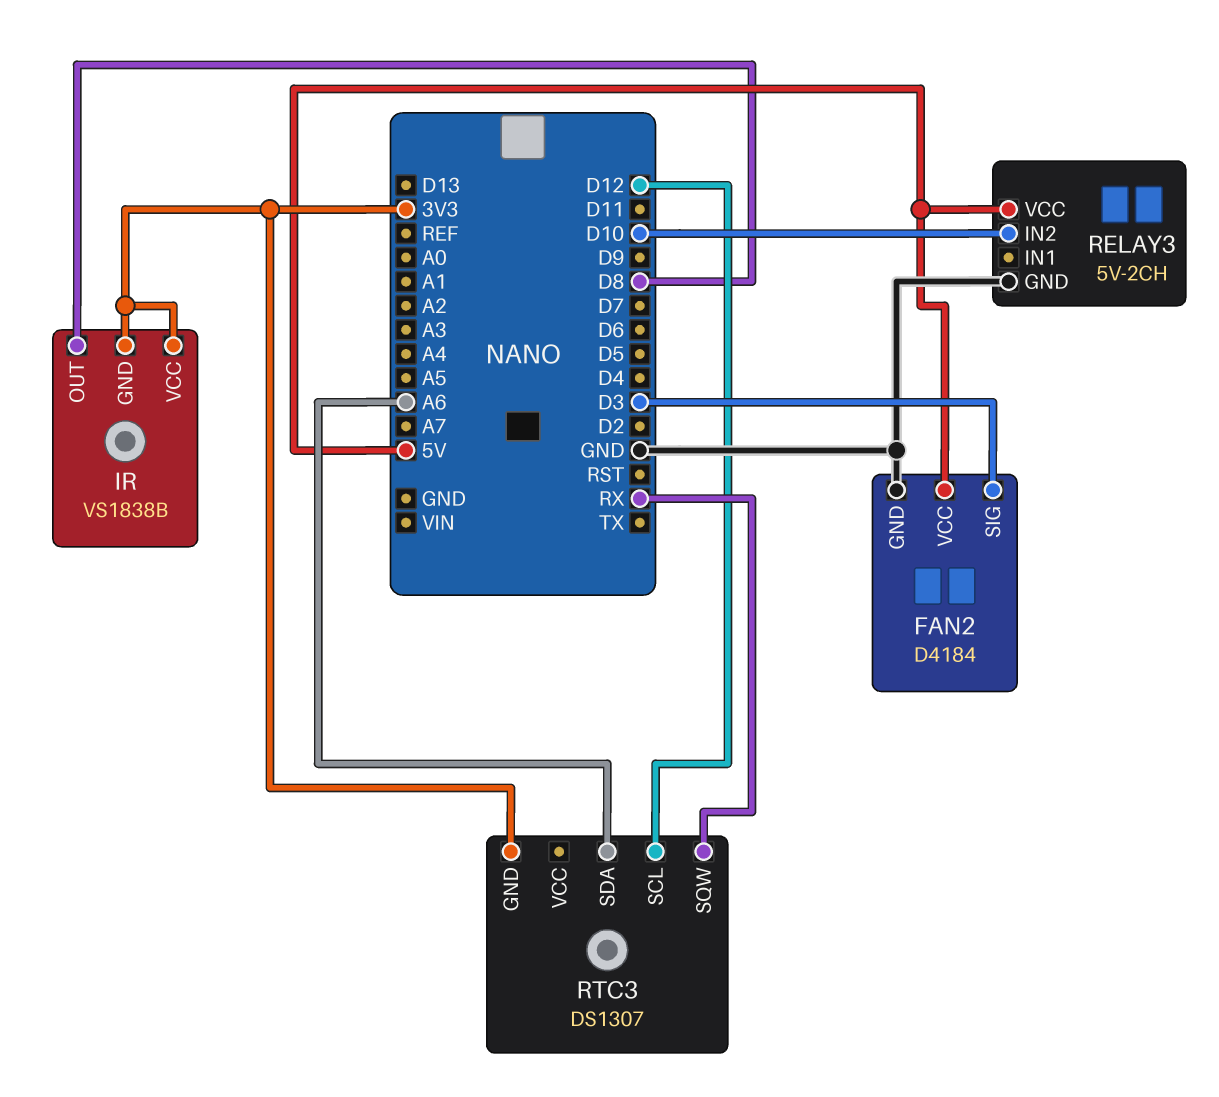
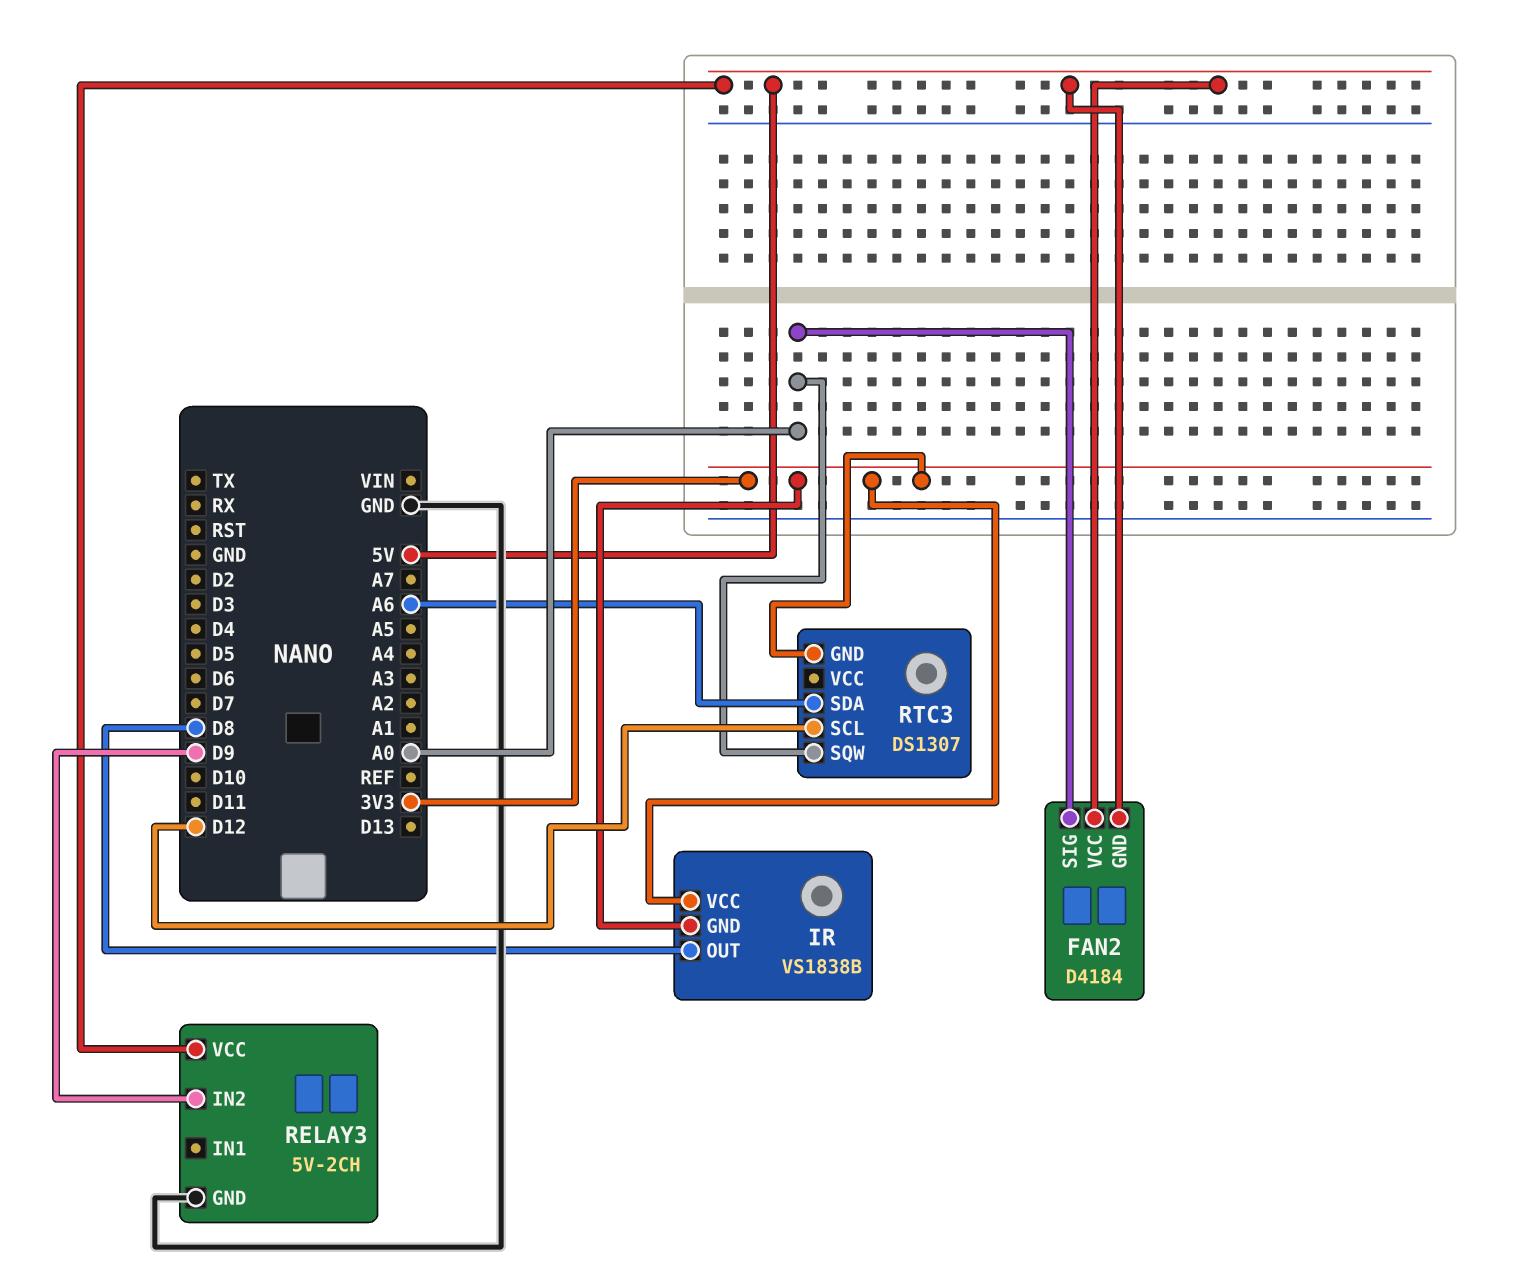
FAN2 pin GND: GND -> 5V
FAN2 pin SIG: D3 -> A0
RELAY3 pin IN2: D10 -> D9
RTC3 pin SQW: RX -> A0

